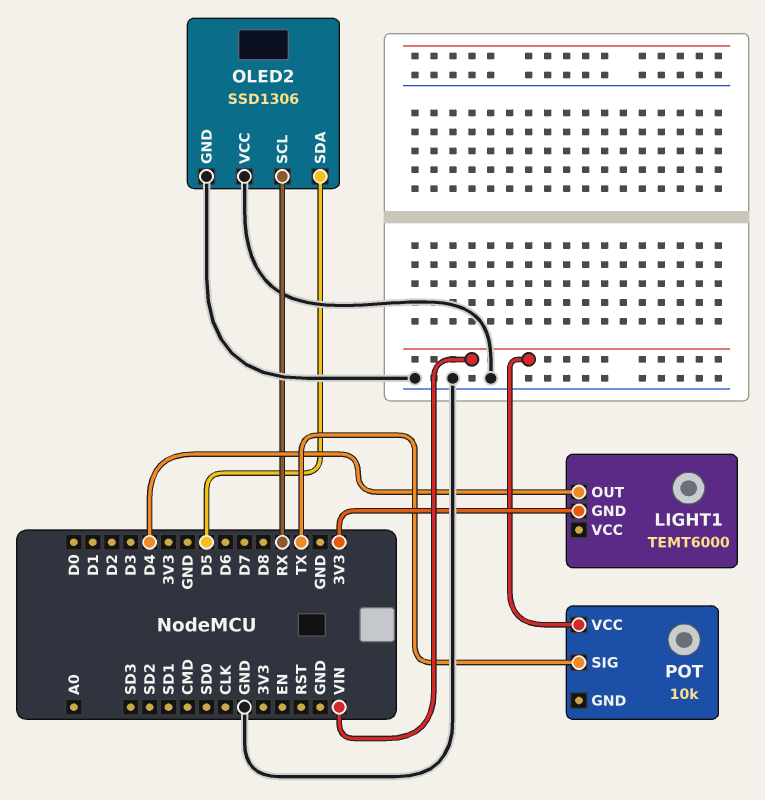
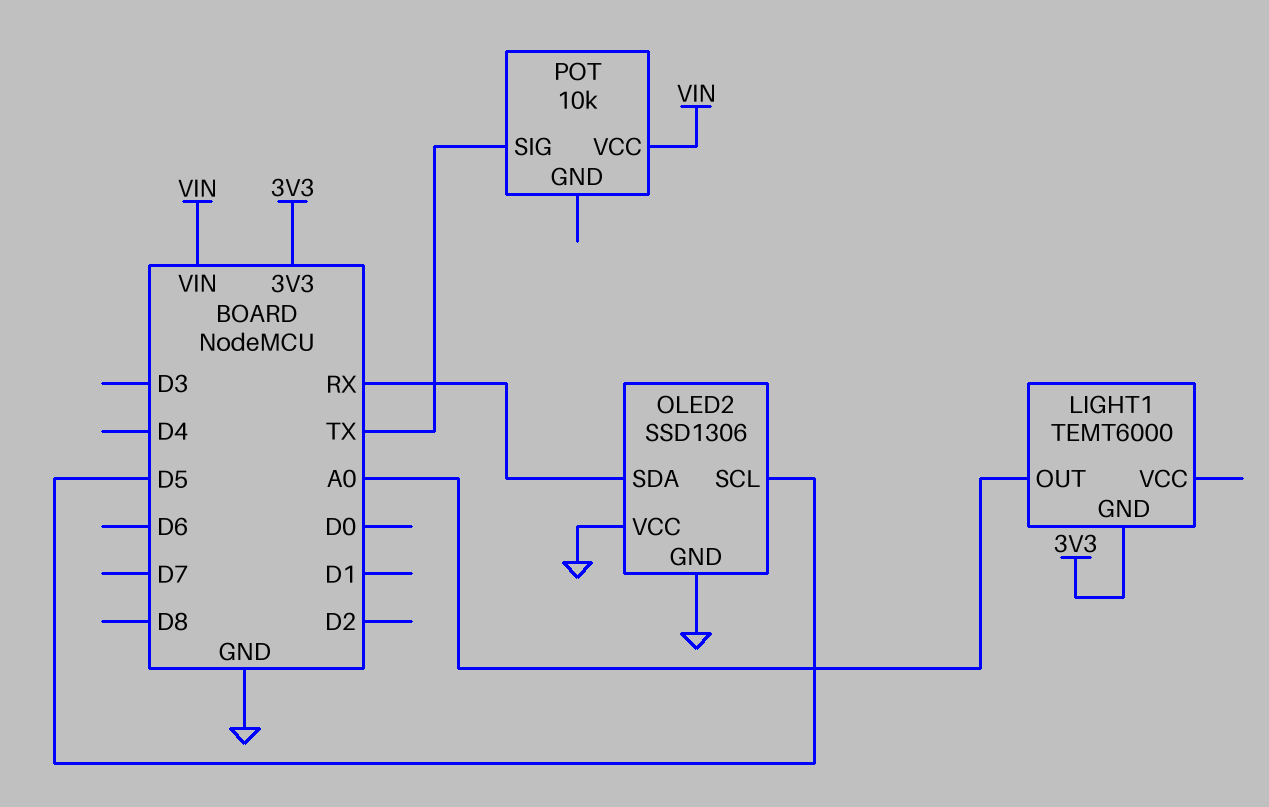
LIGHT1 pin OUT: D4 -> A0
OLED2 pin SCL: RX -> D5
OLED2 pin SDA: D5 -> RX

